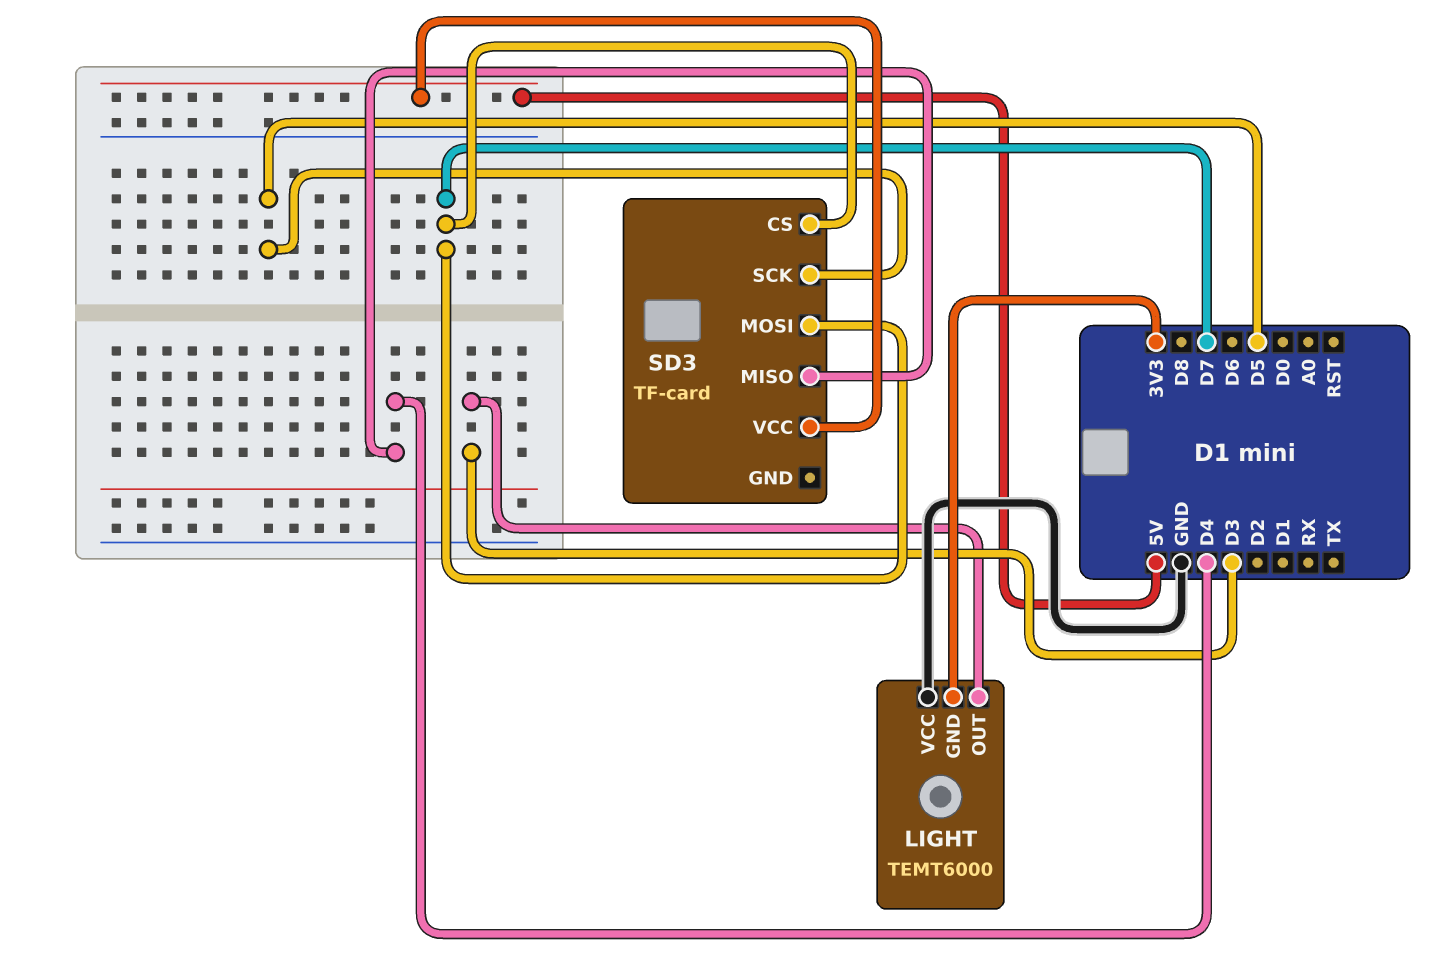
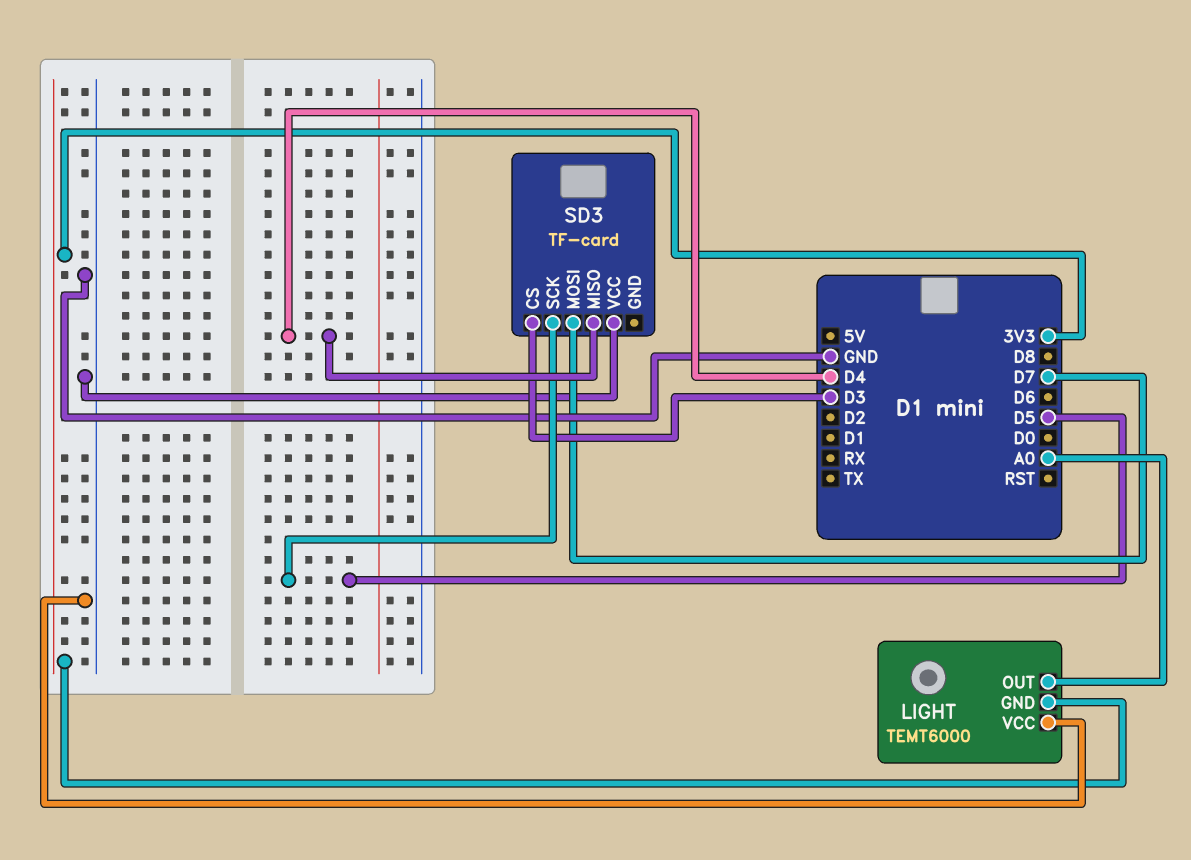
LIGHT pin OUT: D3 -> A0
SD3 pin CS: D7 -> D3
SD3 pin VCC: 5V -> GND

